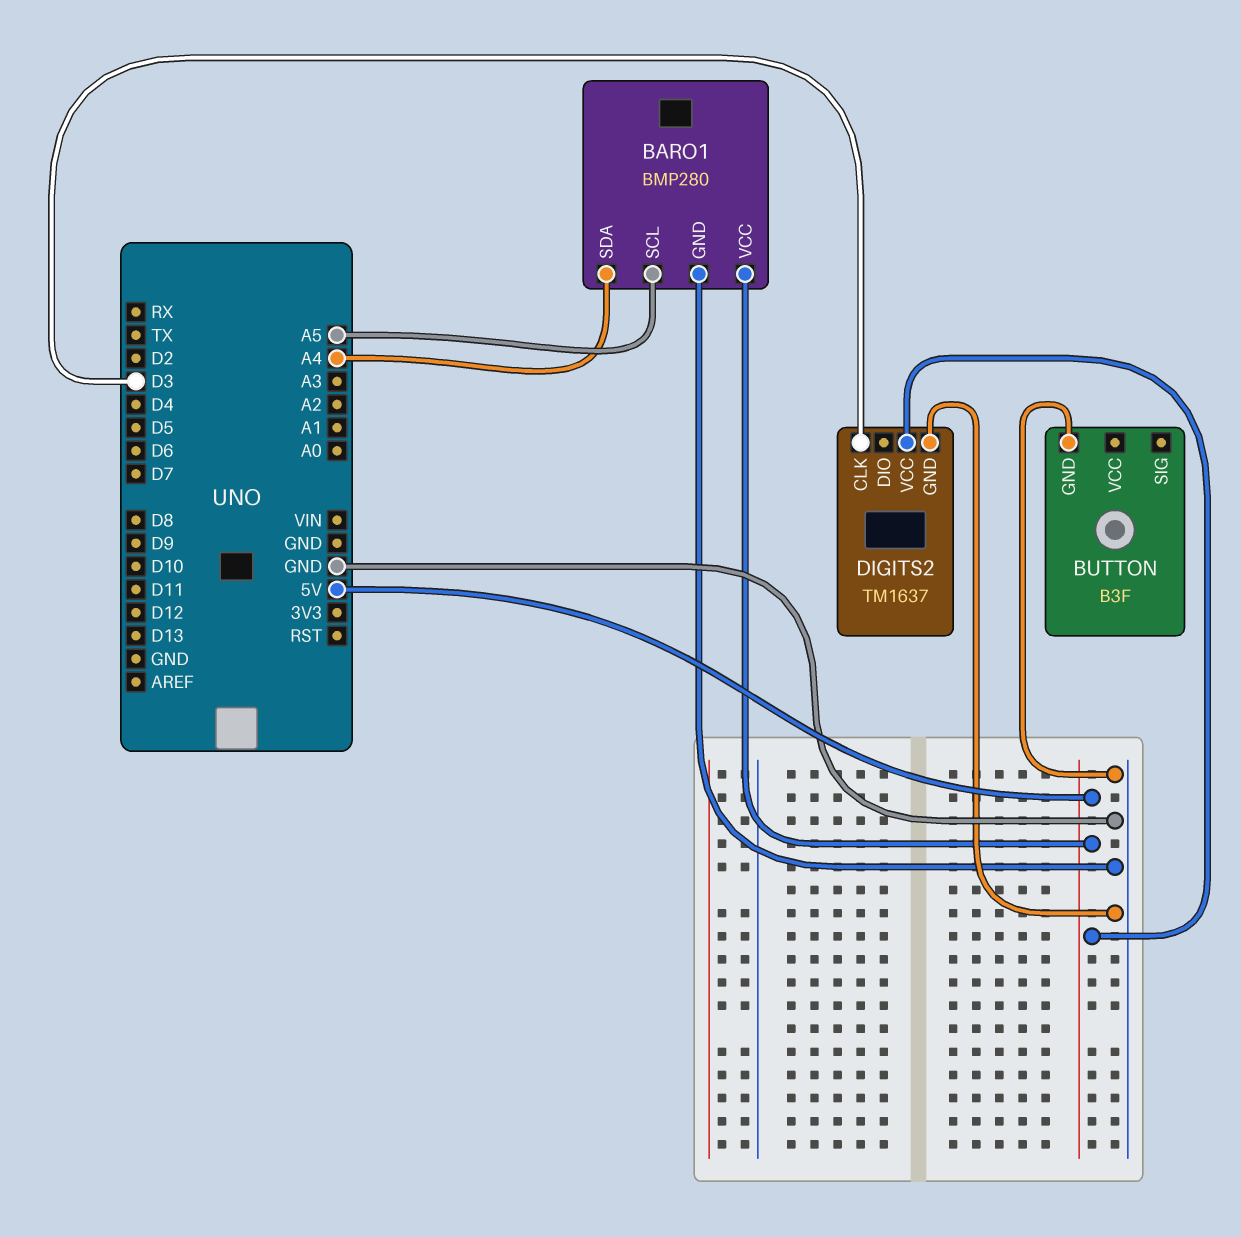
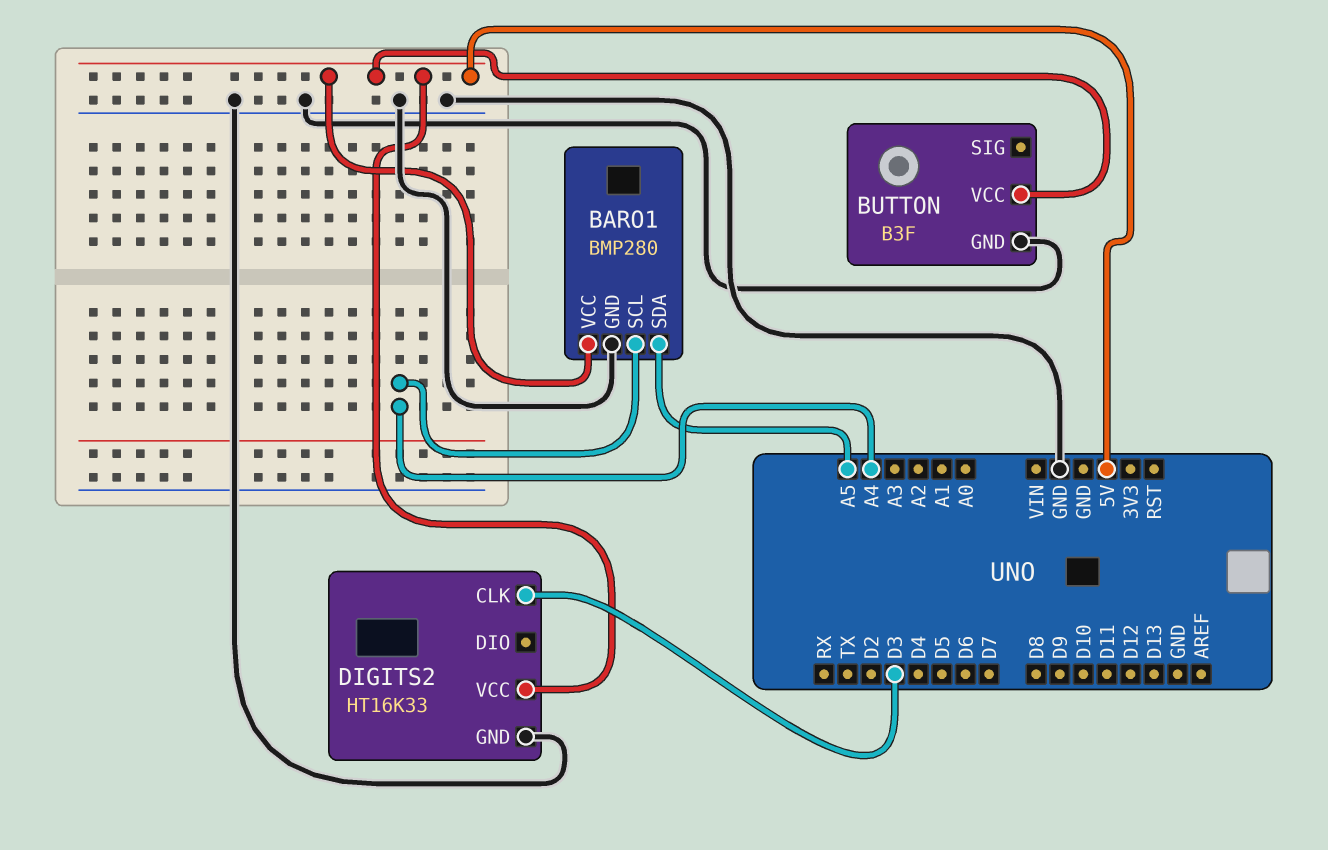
BARO1 pin SCL: A5 -> A4
BARO1 pin SDA: A4 -> A5
BUTTON pin VCC: none -> 5V
DIGITS2: TM1637 -> HT16K33

